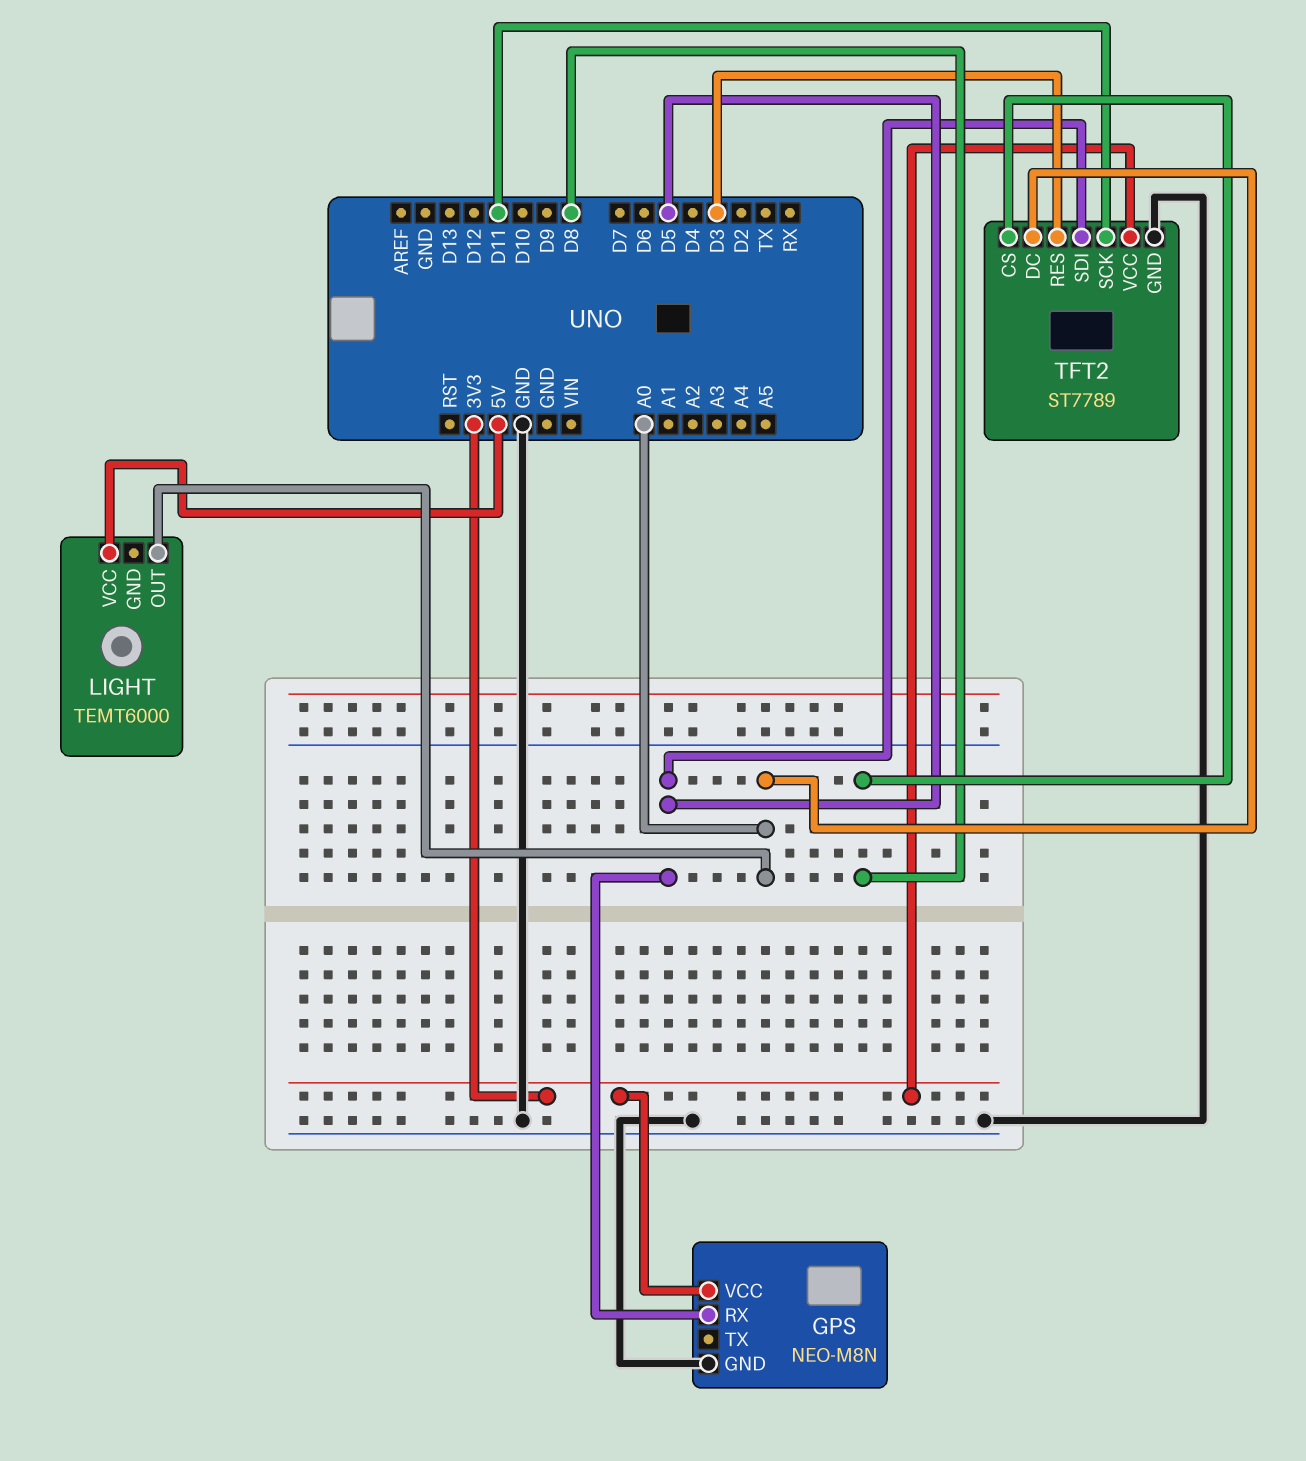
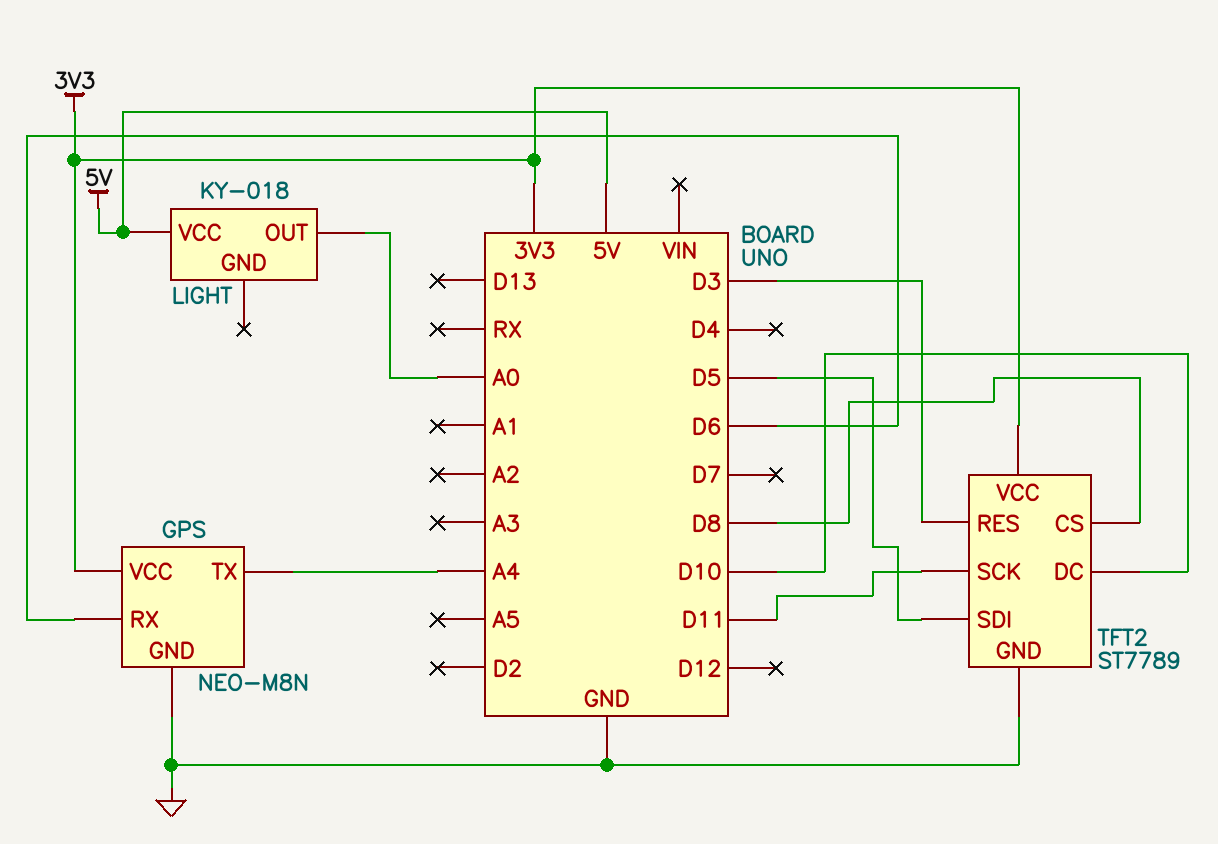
GPS pin RX: D5 -> D6
GPS pin TX: none -> A4
LIGHT: TEMT6000 -> KY-018
TFT2 pin DC: A0 -> D10

